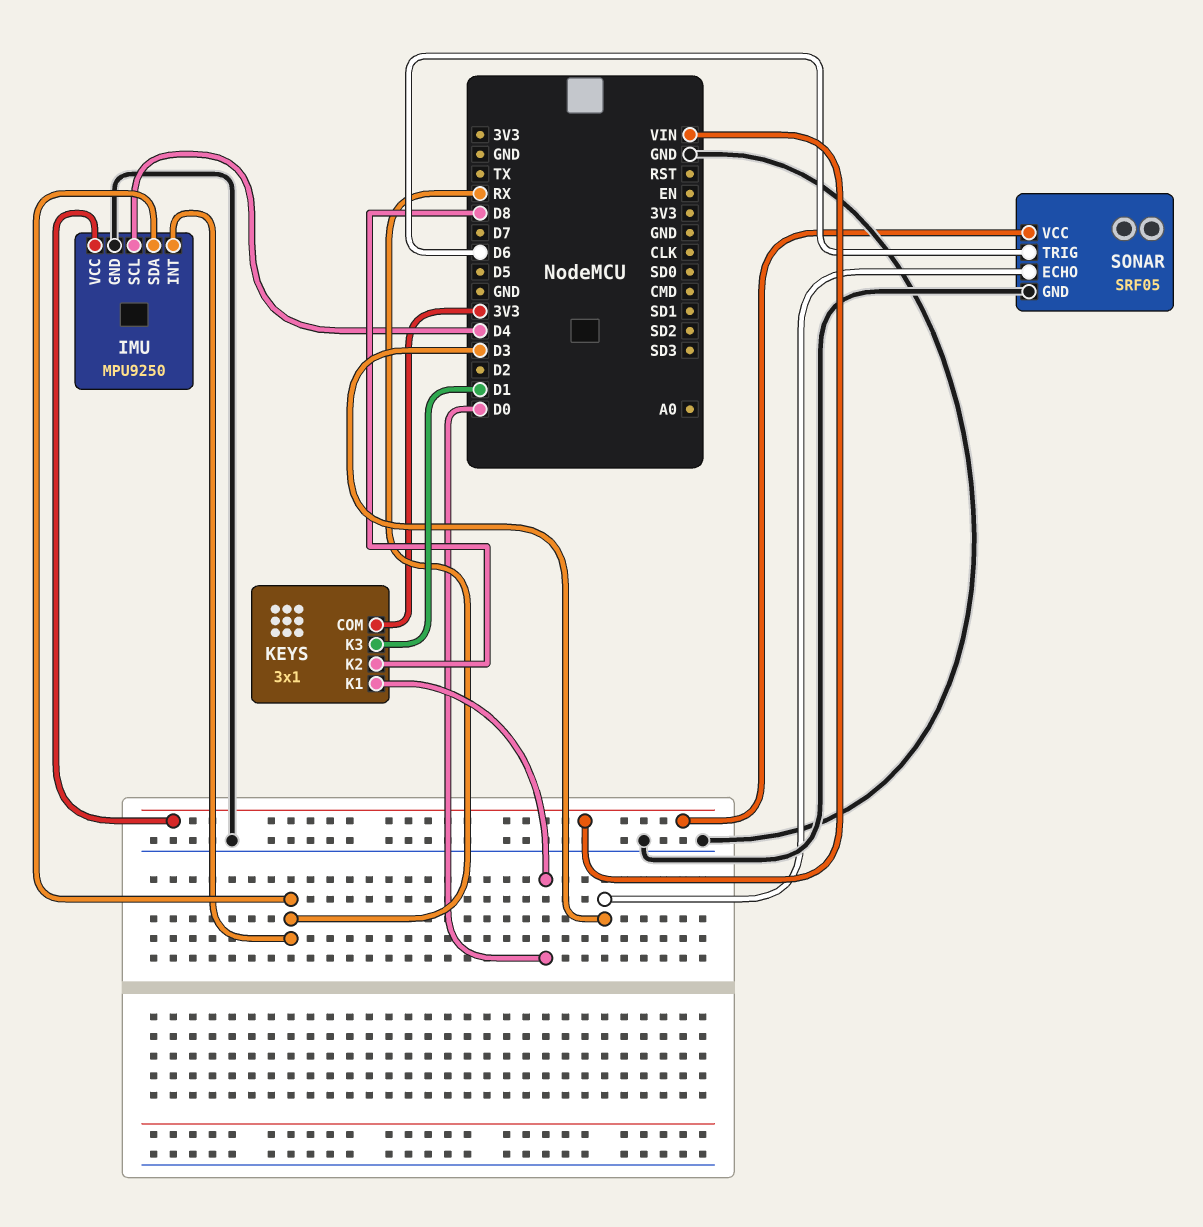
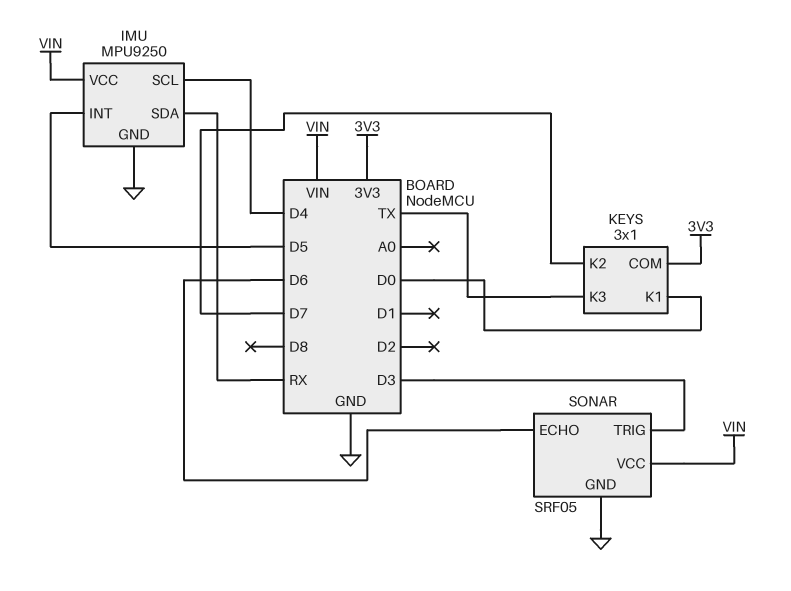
IMU pin INT: RX -> D5
KEYS pin K2: D8 -> D7
KEYS pin K3: D1 -> TX
SONAR pin ECHO: D3 -> D6
SONAR pin TRIG: D6 -> D3

